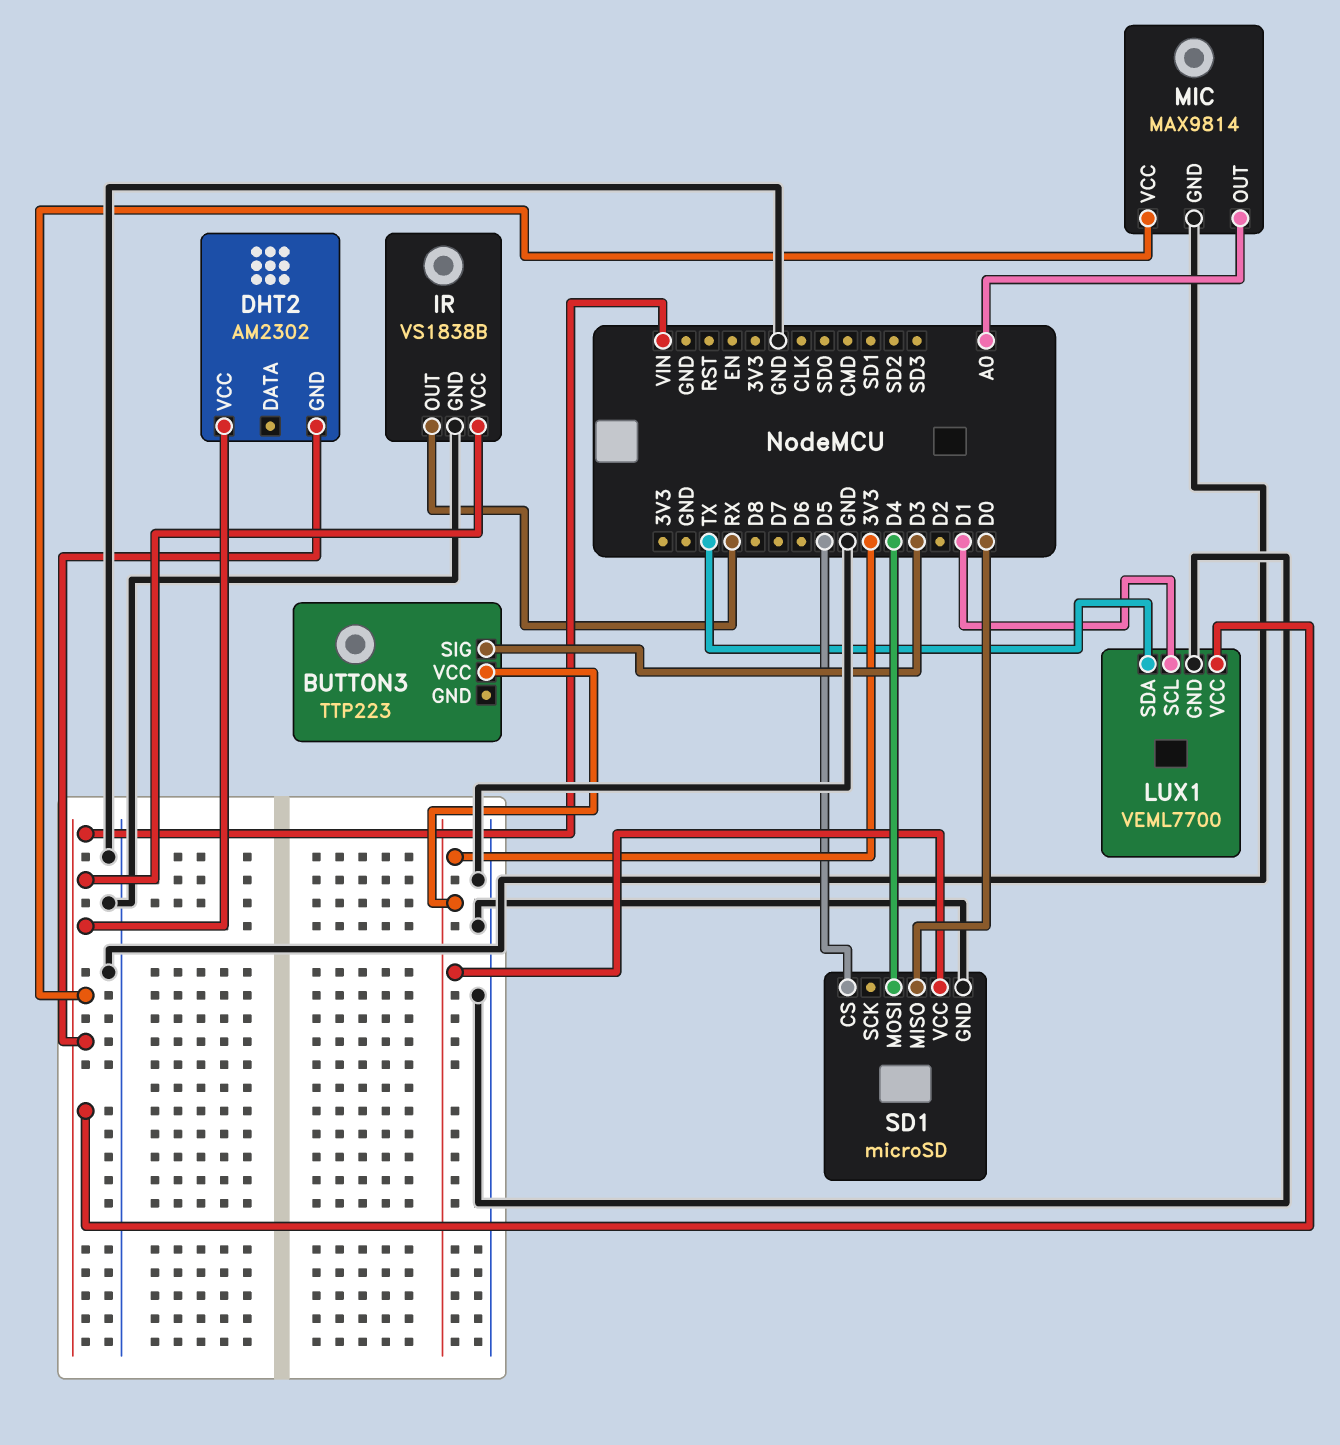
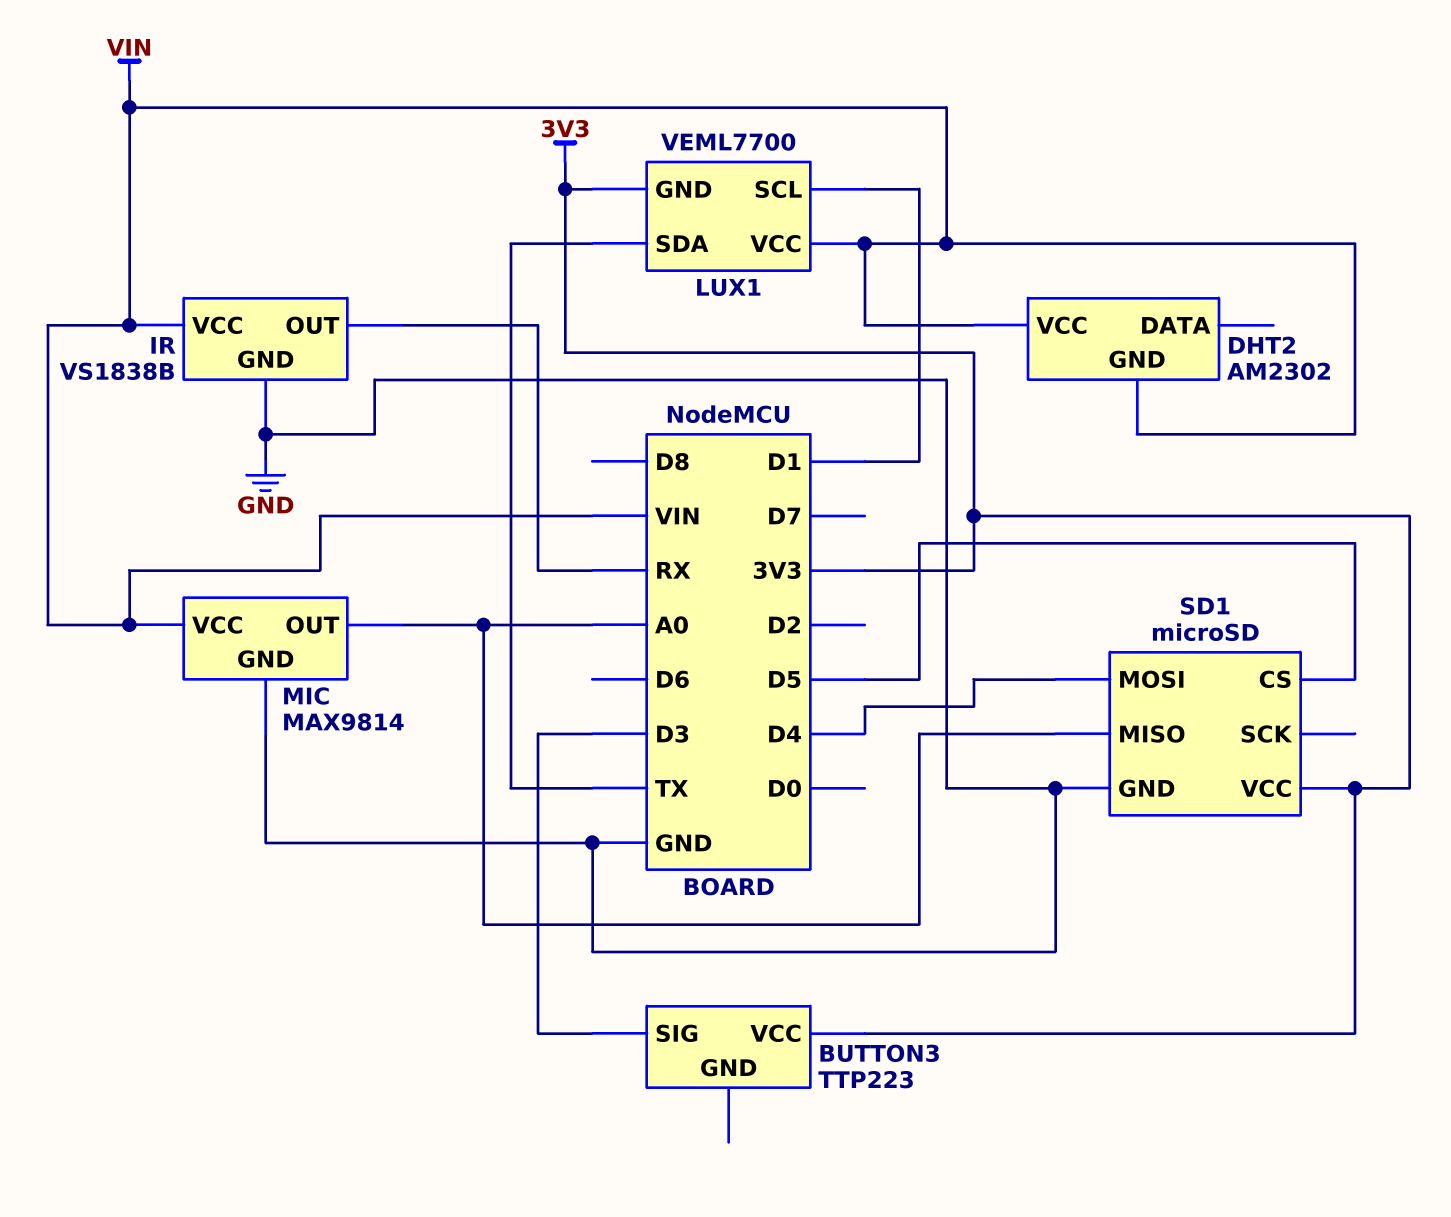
LUX1 pin GND: GND -> 3V3
SD1 pin MISO: D0 -> A0

